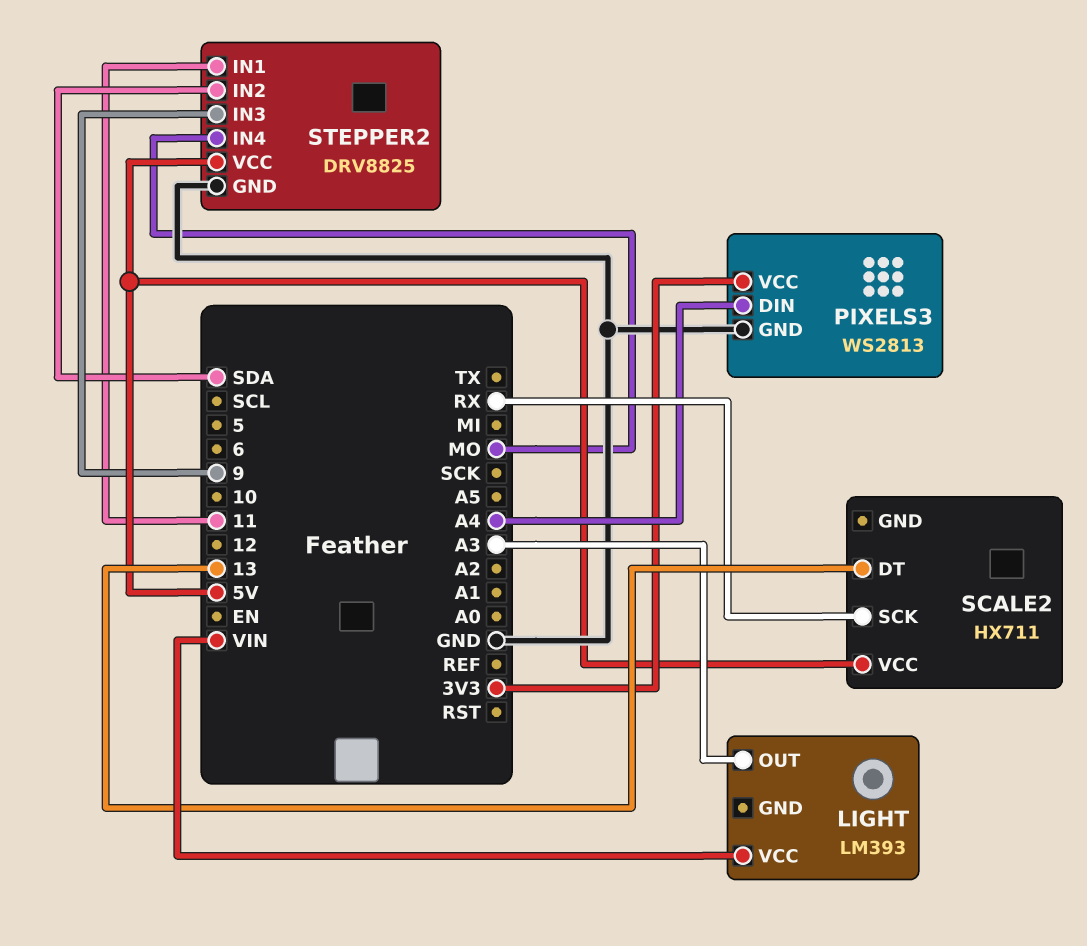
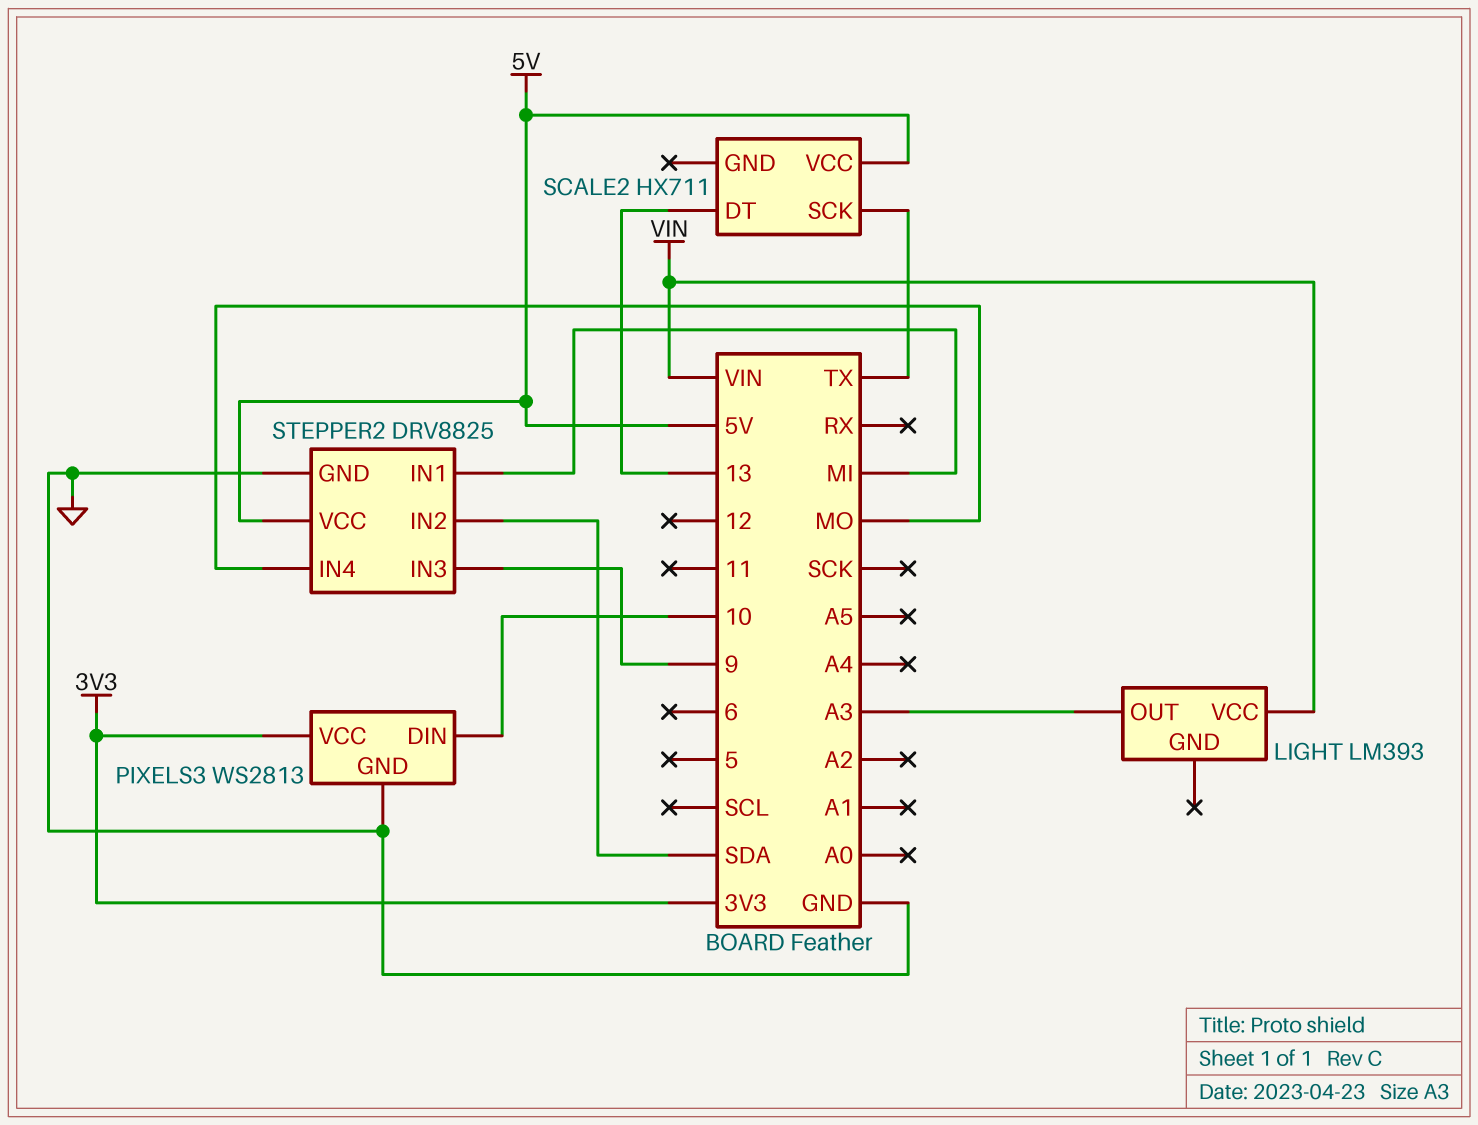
PIXELS3 pin DIN: A4 -> 10
SCALE2 pin SCK: RX -> TX
STEPPER2 pin IN1: 11 -> MI

